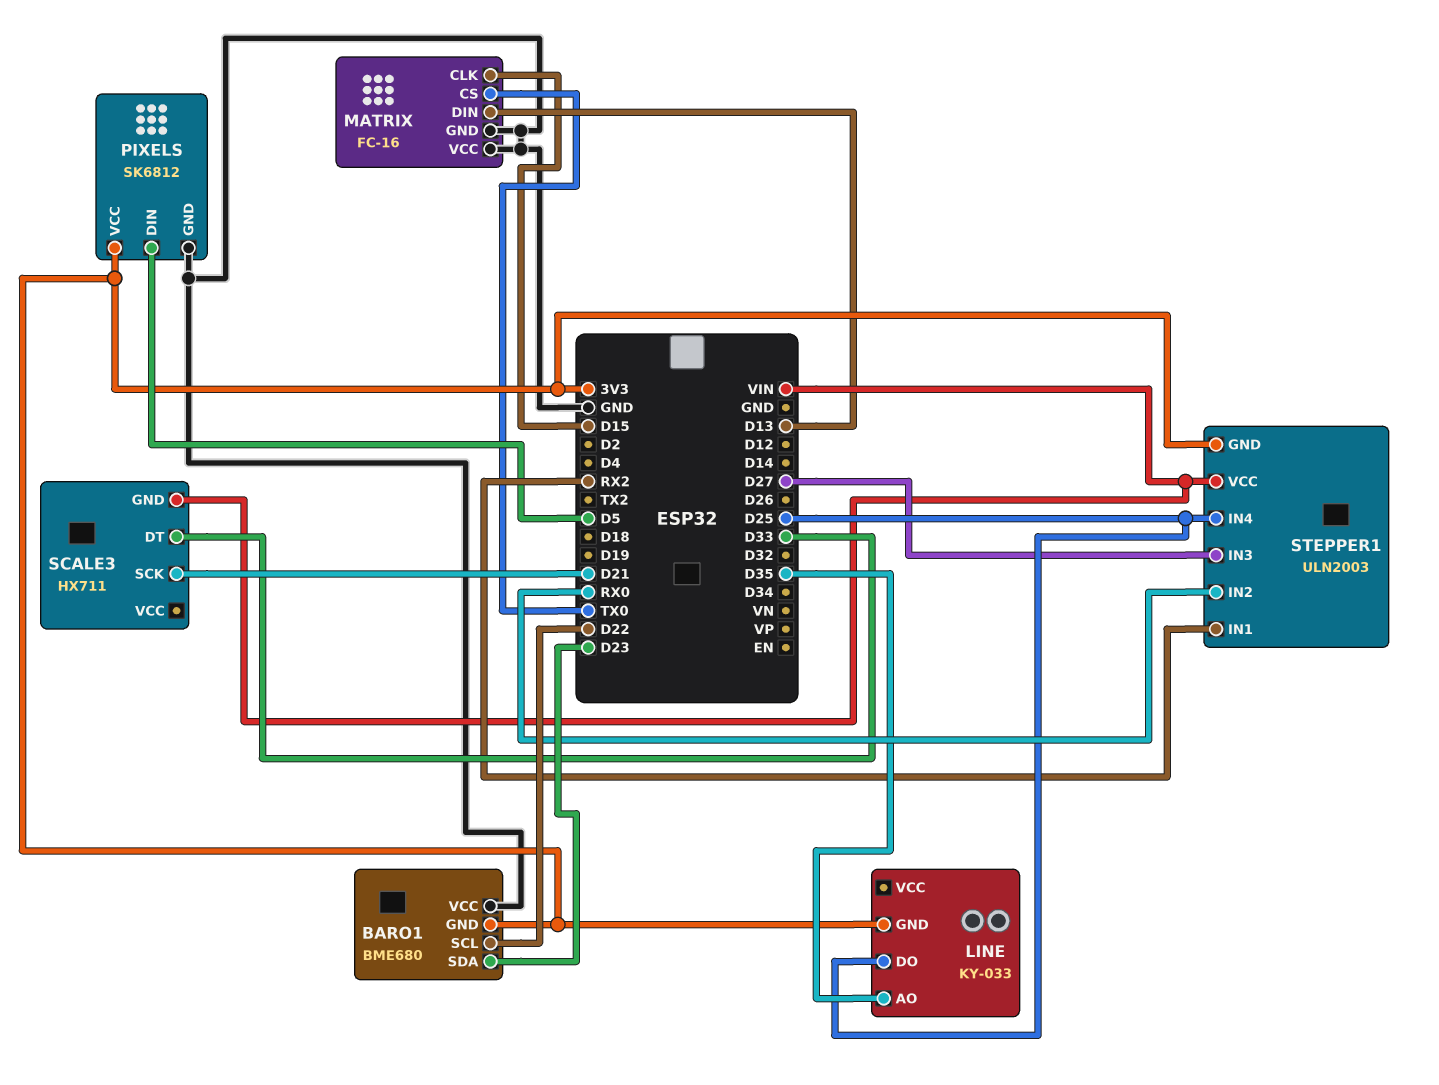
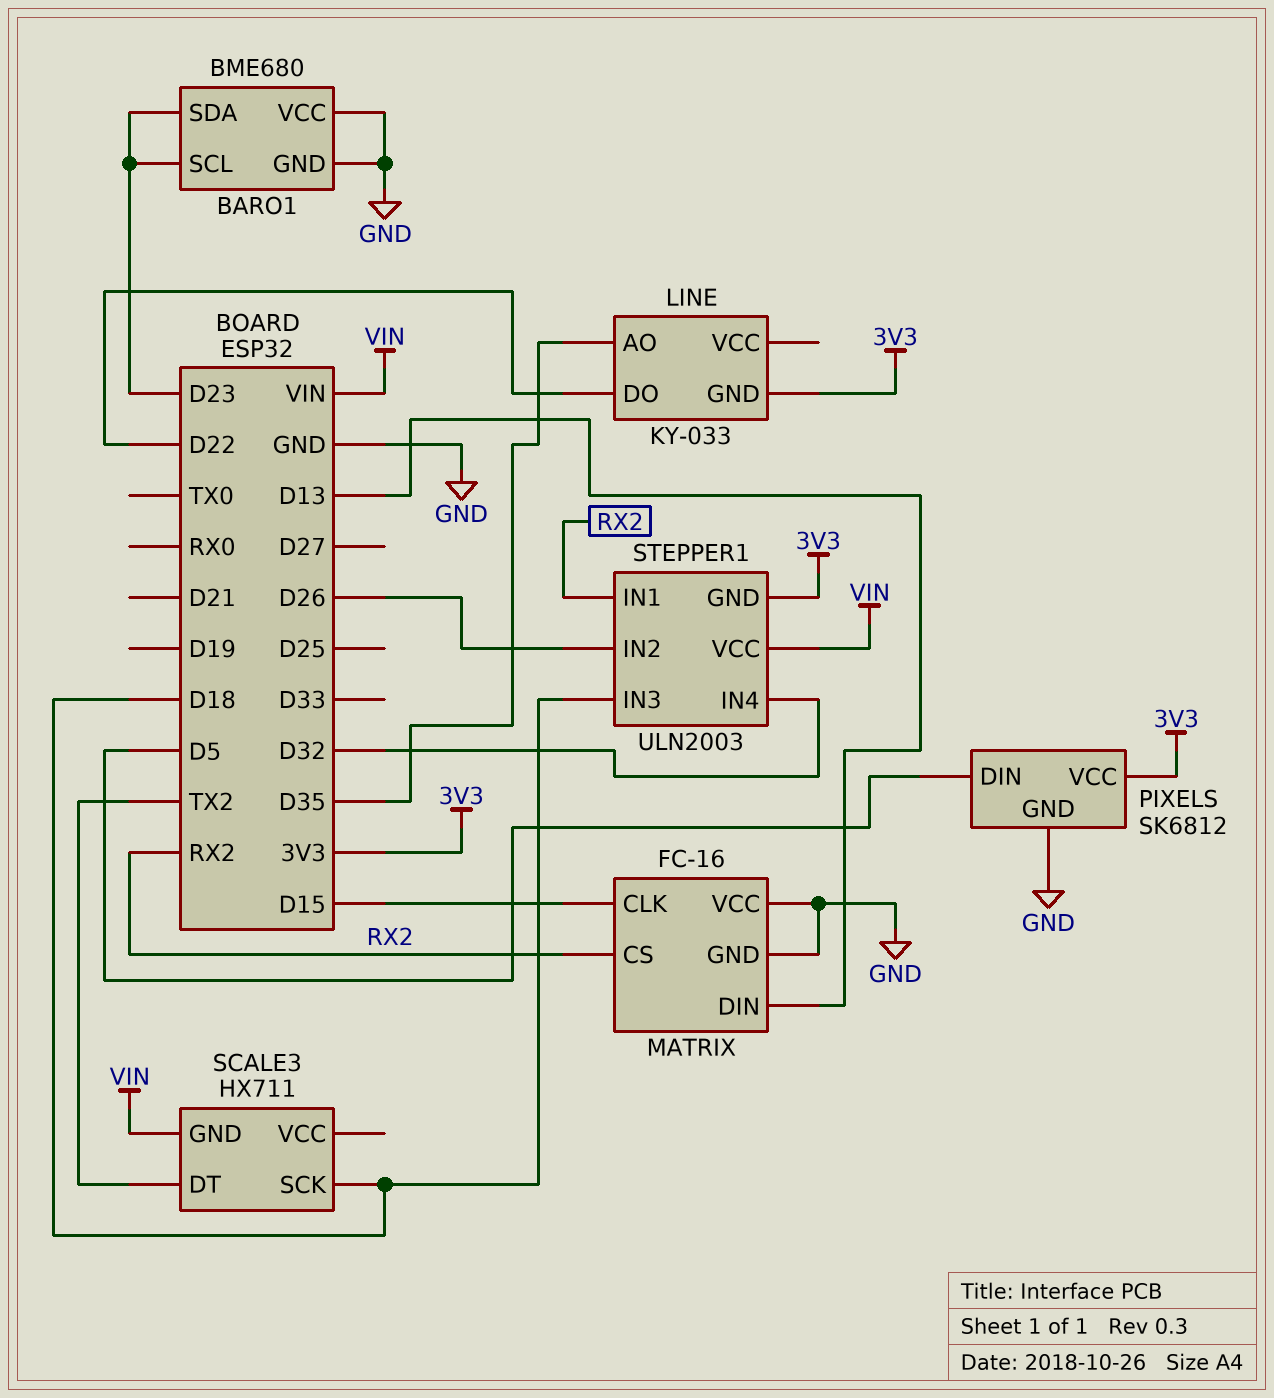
BARO1 pin GND: 3V3 -> GND
BARO1 pin SCL: D22 -> D23
LINE pin DO: D25 -> D22
MATRIX pin CS: TX0 -> RX2
SCALE3 pin DT: D33 -> TX2
SCALE3 pin SCK: D21 -> D18
STEPPER1 pin IN2: RX0 -> D26
STEPPER1 pin IN3: D27 -> D18
STEPPER1 pin IN4: D25 -> D32

